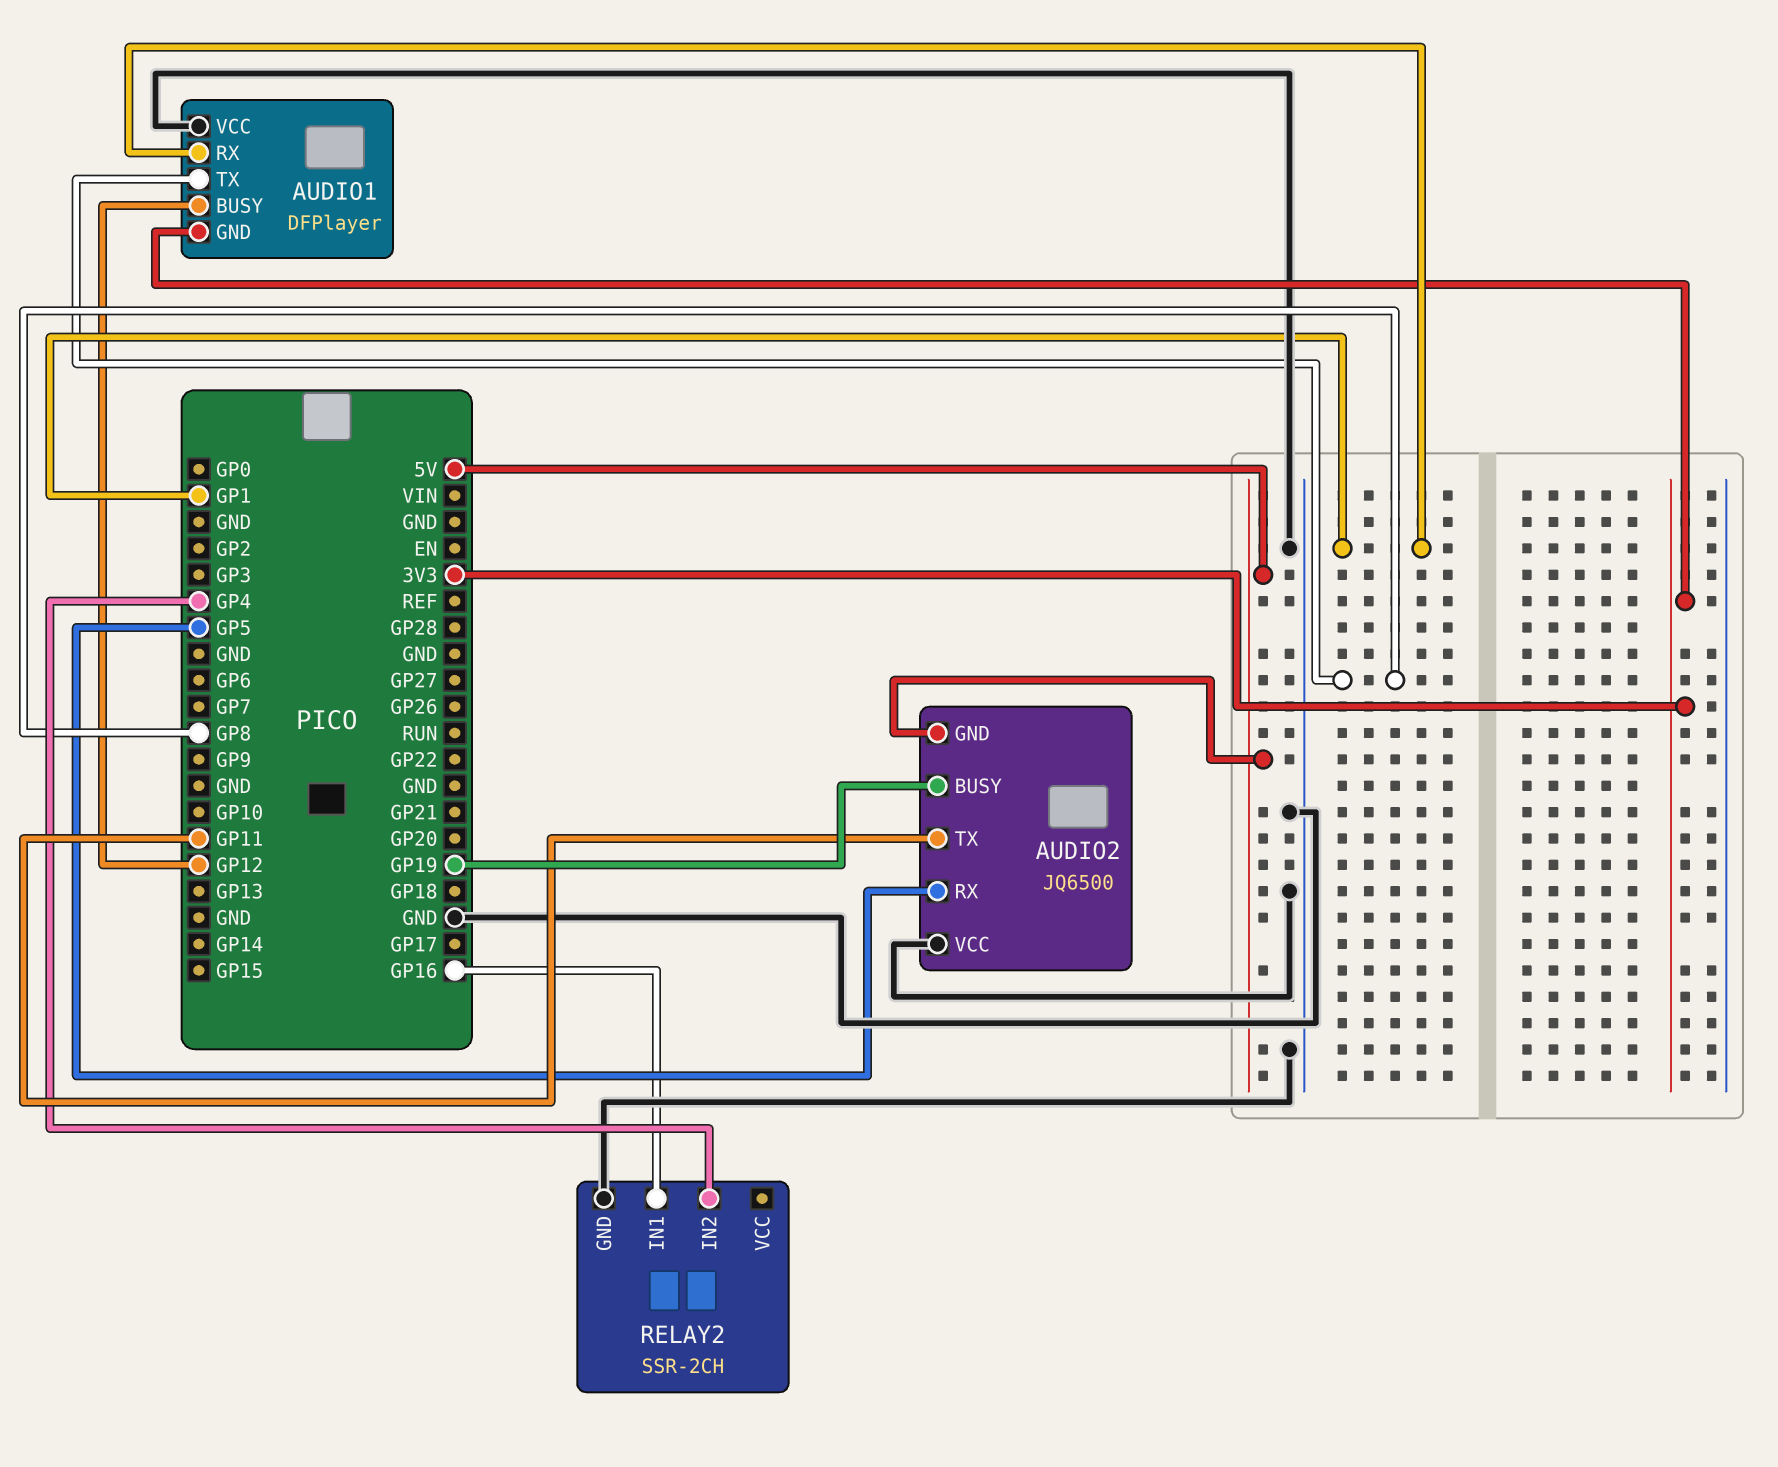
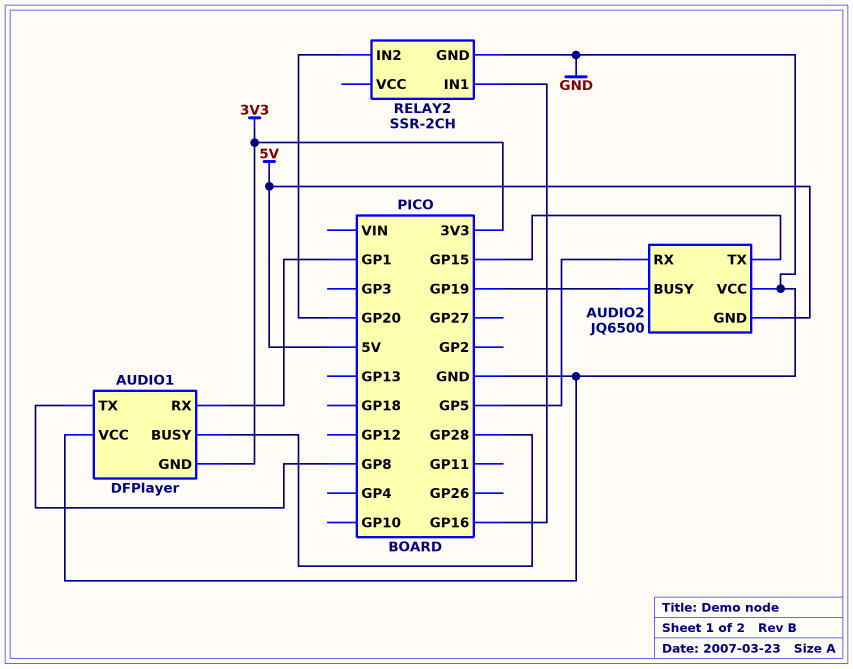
AUDIO1 pin BUSY: GP12 -> GP28
AUDIO2 pin TX: GP11 -> GP15
RELAY2 pin IN2: GP4 -> GP20

